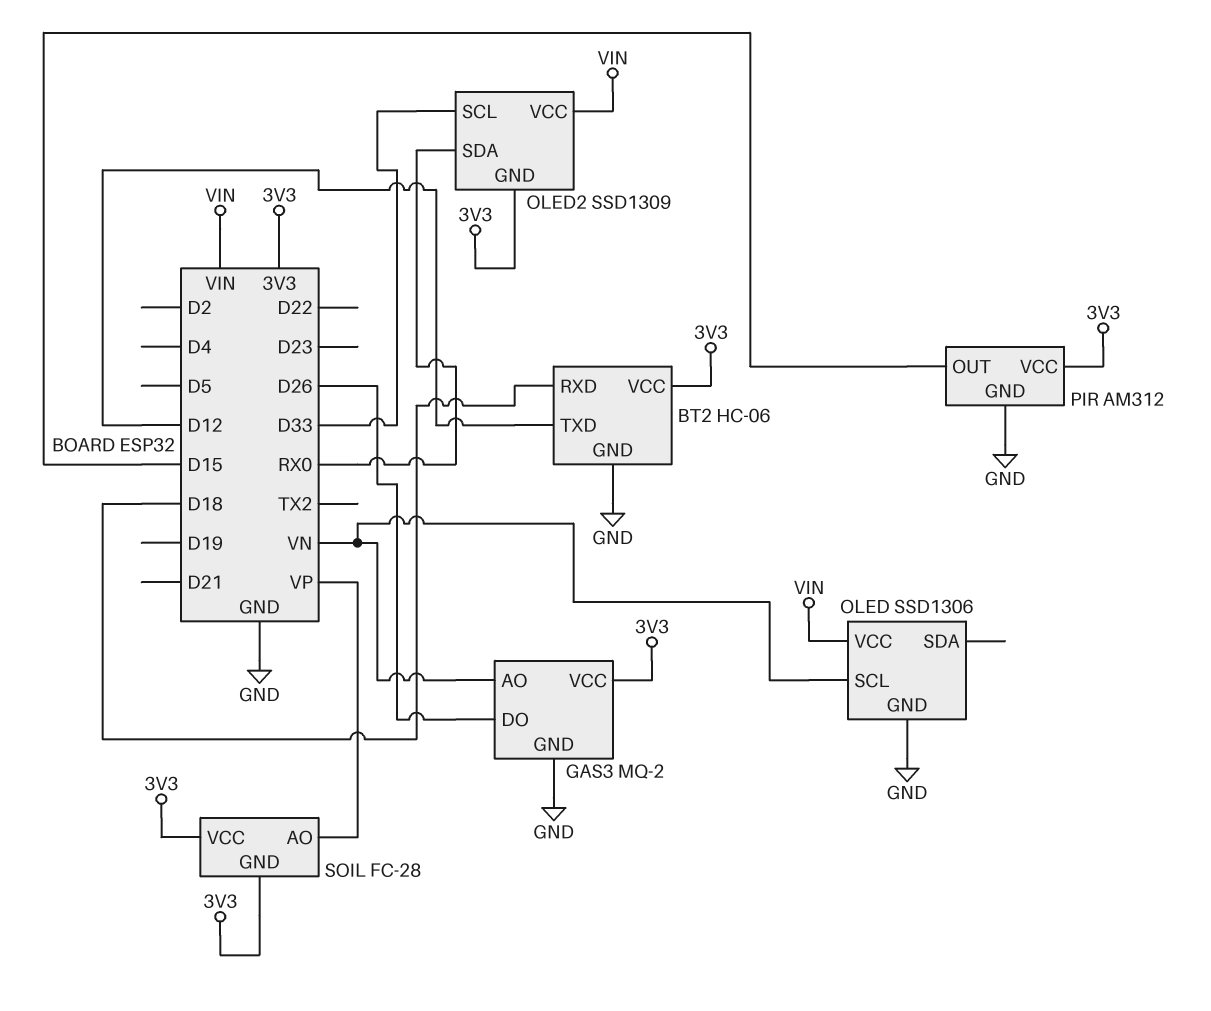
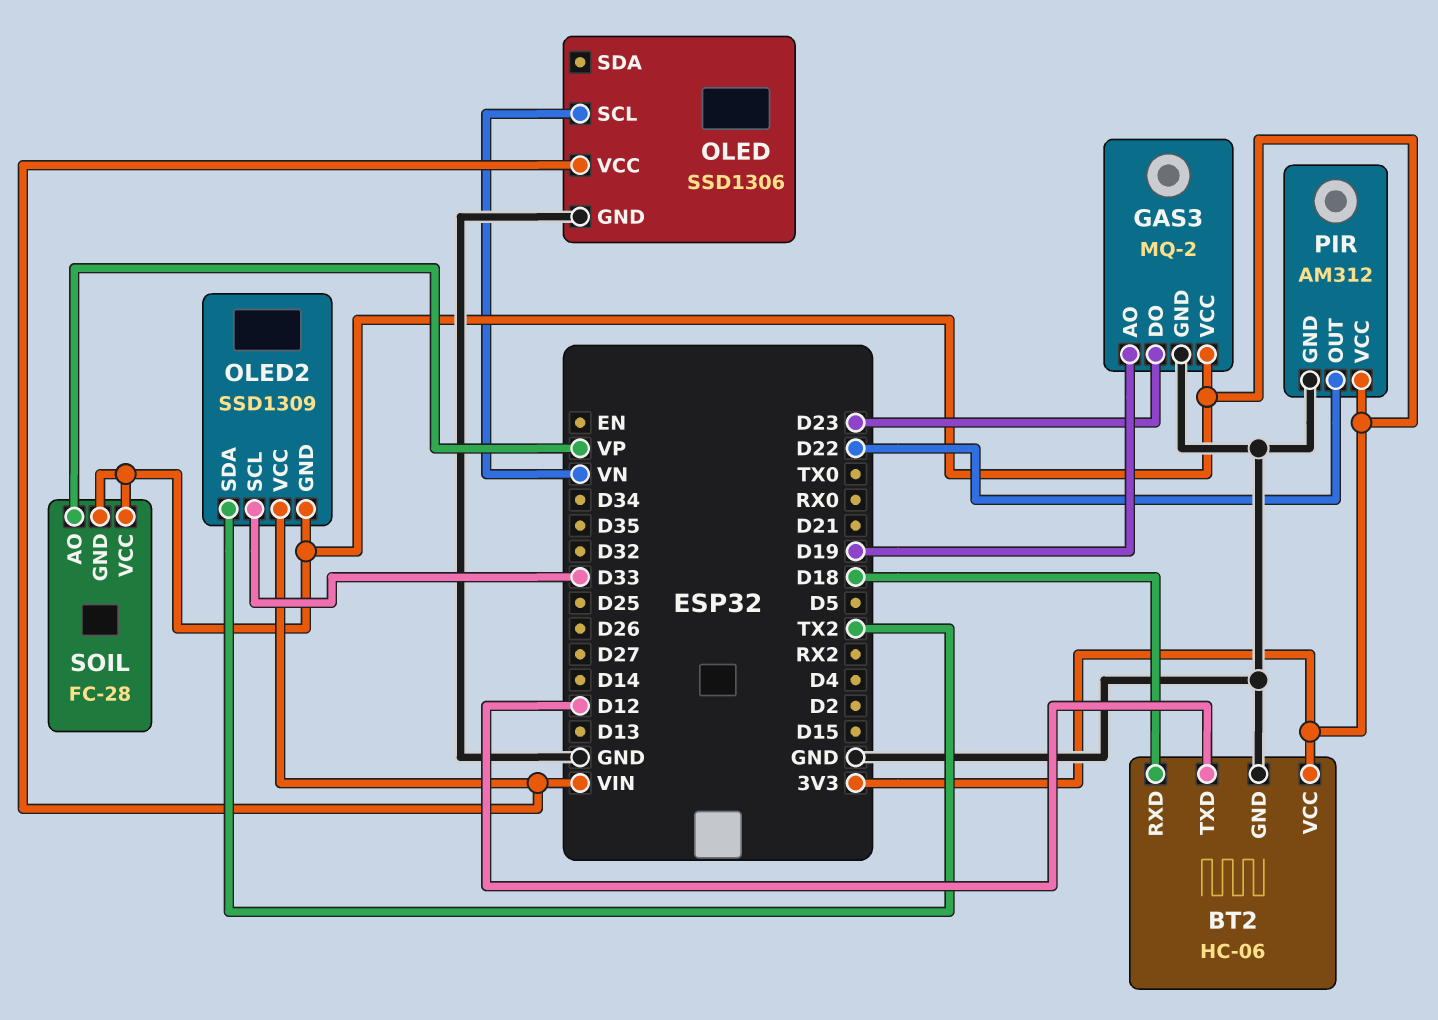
GAS3 pin AO: VN -> D19
GAS3 pin DO: D26 -> D23
OLED2 pin SDA: RX0 -> TX2
PIR pin OUT: D15 -> D22

